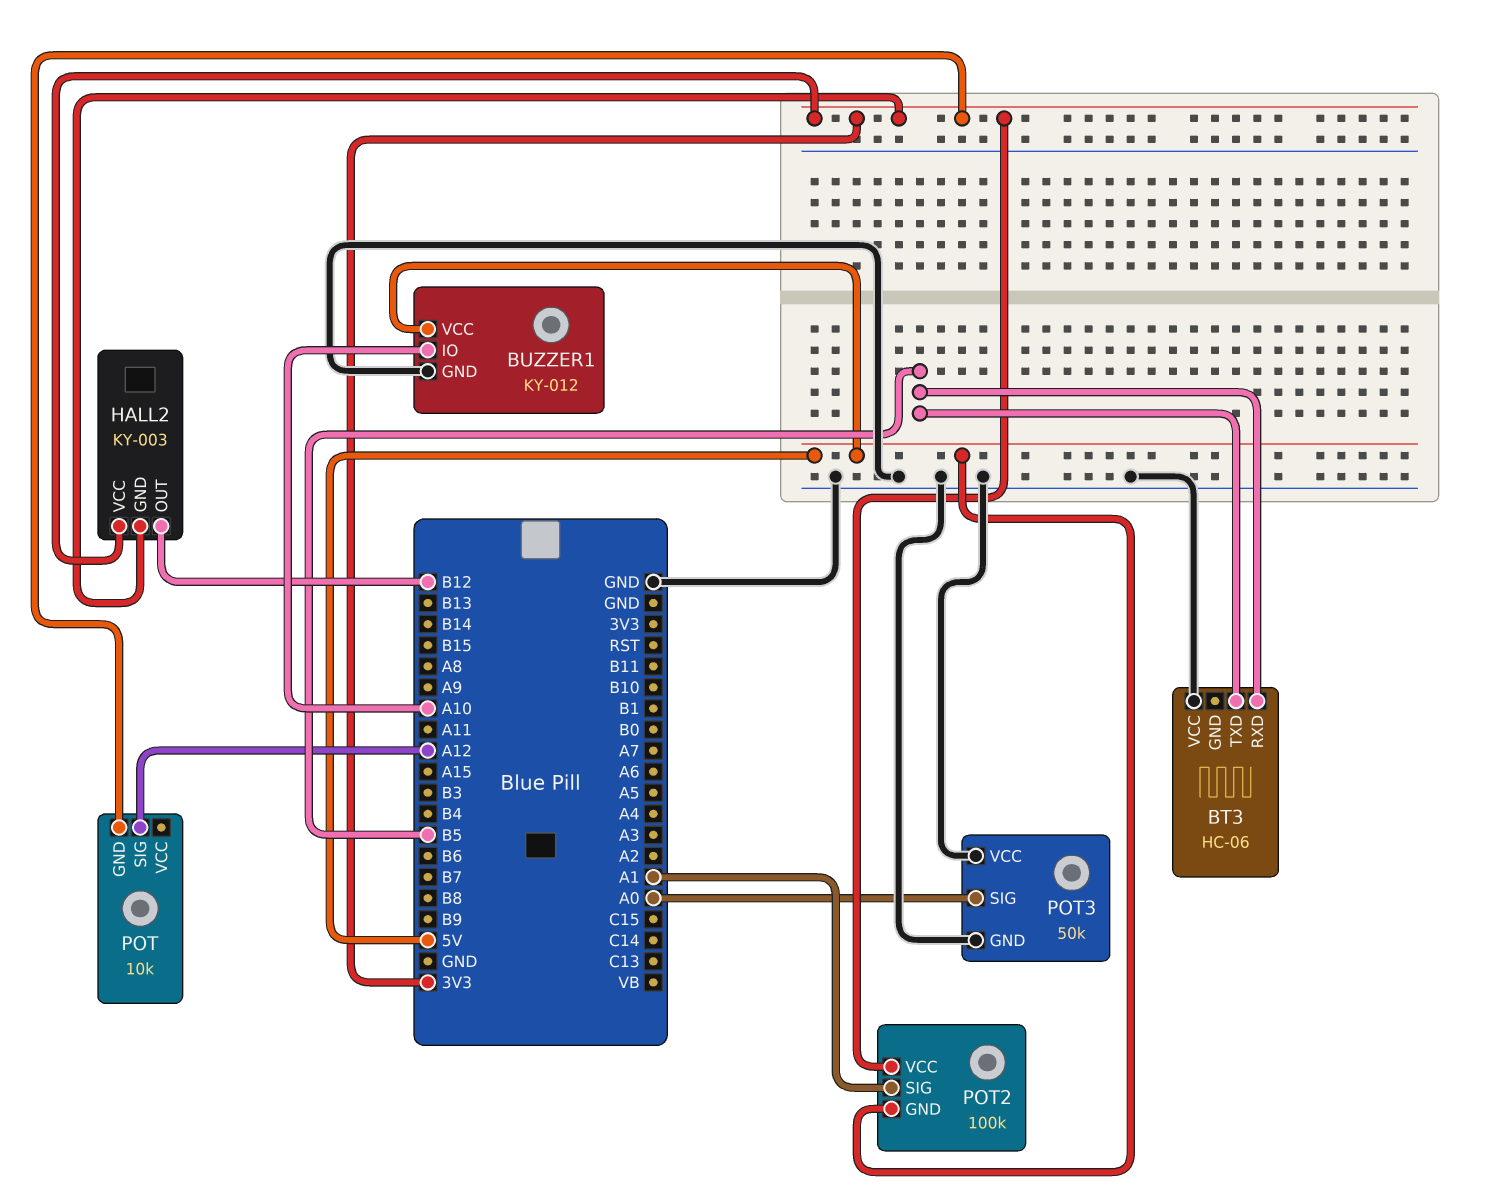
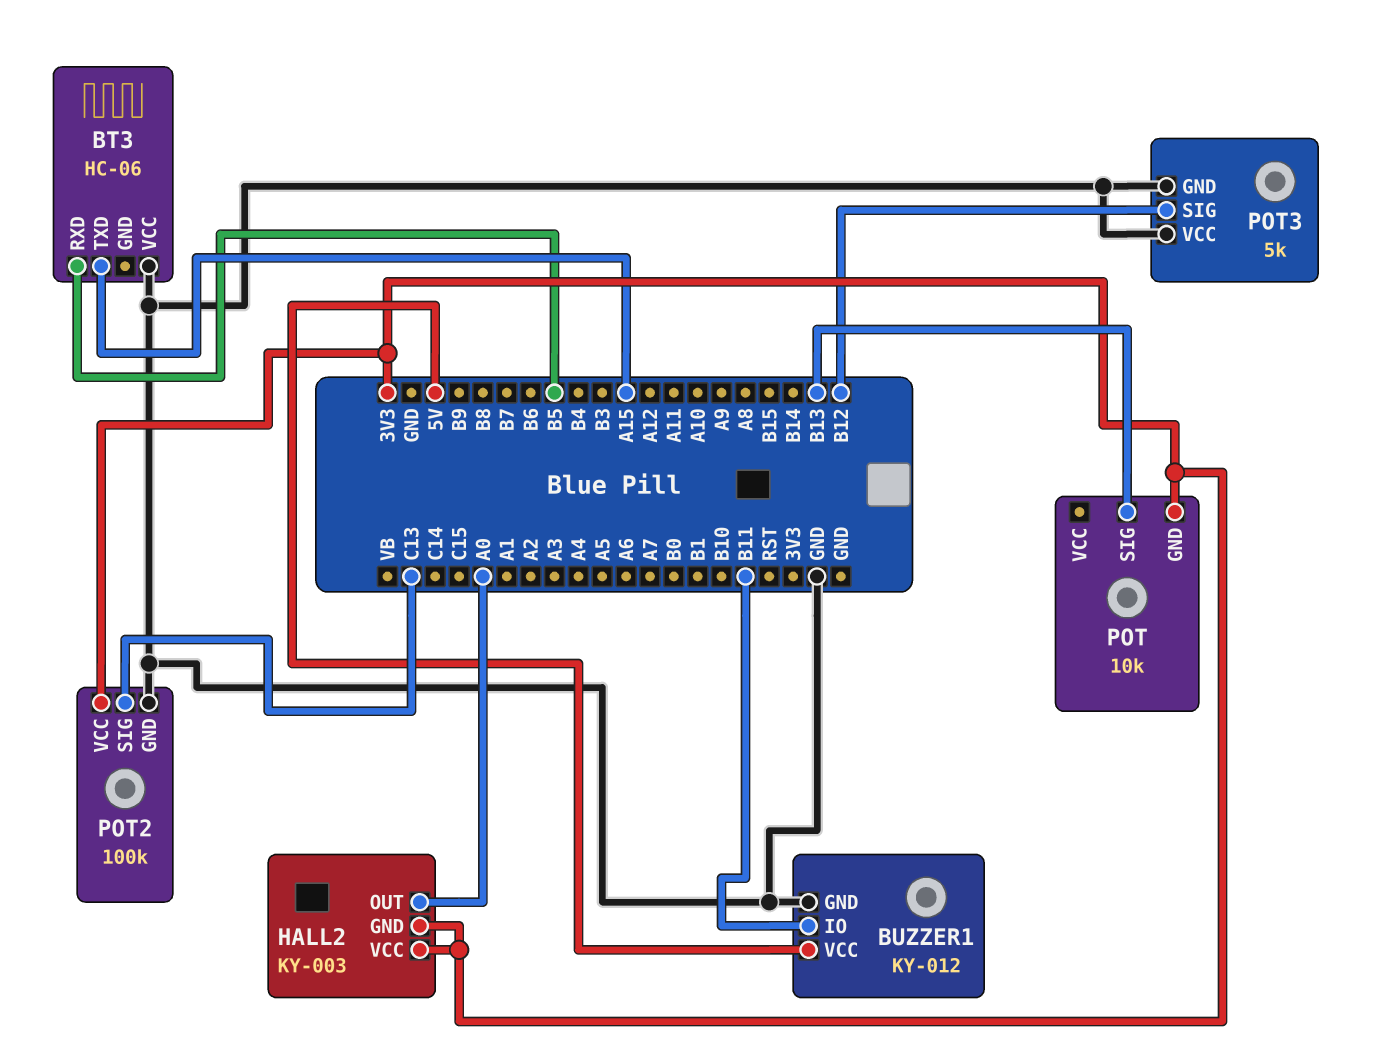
BT3 pin TXD: B5 -> A15
BUZZER1 pin IO: A10 -> B11
HALL2 pin OUT: B12 -> A0
POT pin SIG: A12 -> B13
POT2 pin GND: 5V -> GND
POT2 pin SIG: A1 -> C13
POT3: 50k -> 5k
POT3 pin SIG: A0 -> B12

